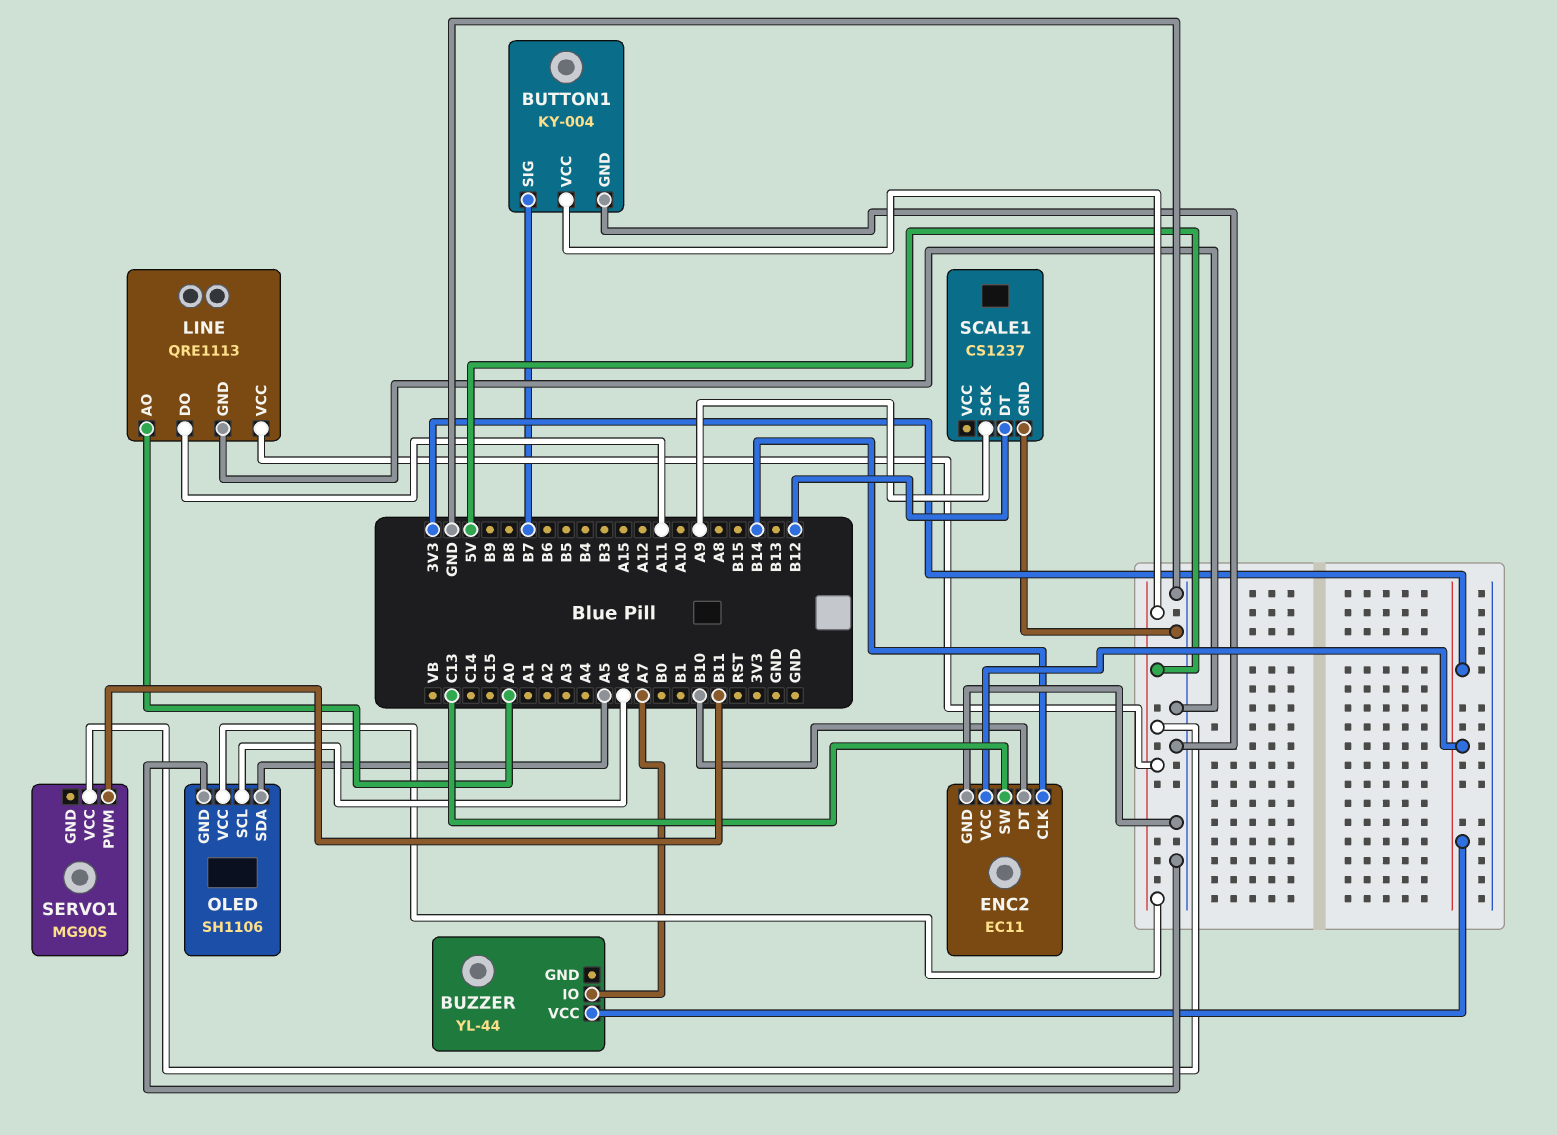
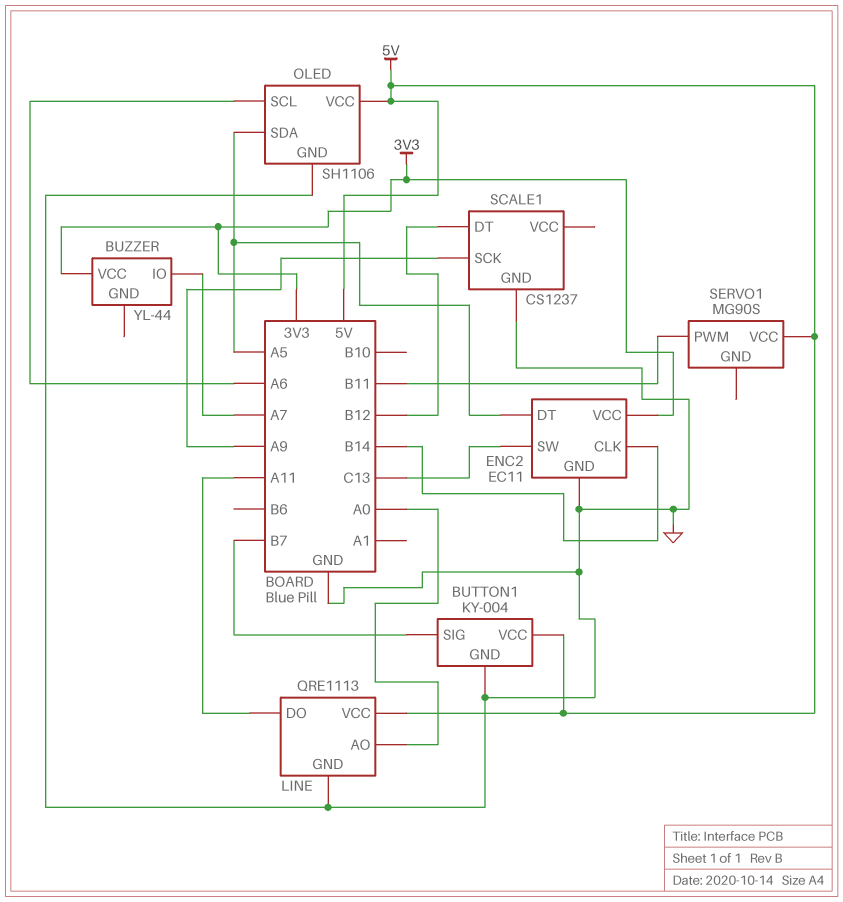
ENC2 pin DT: B10 -> A5

